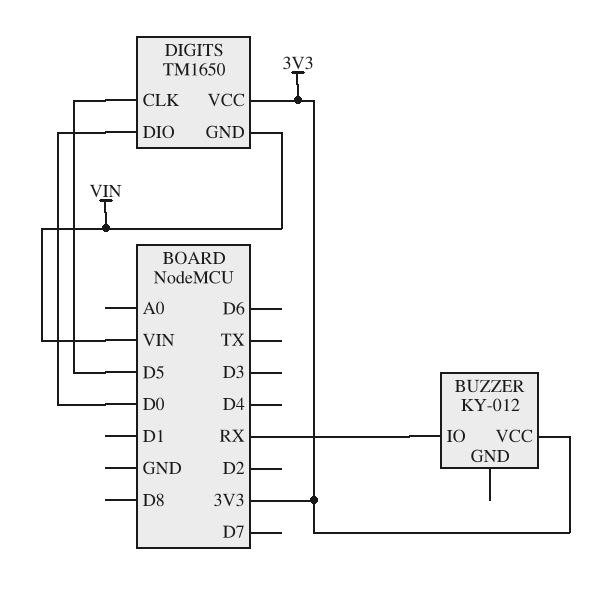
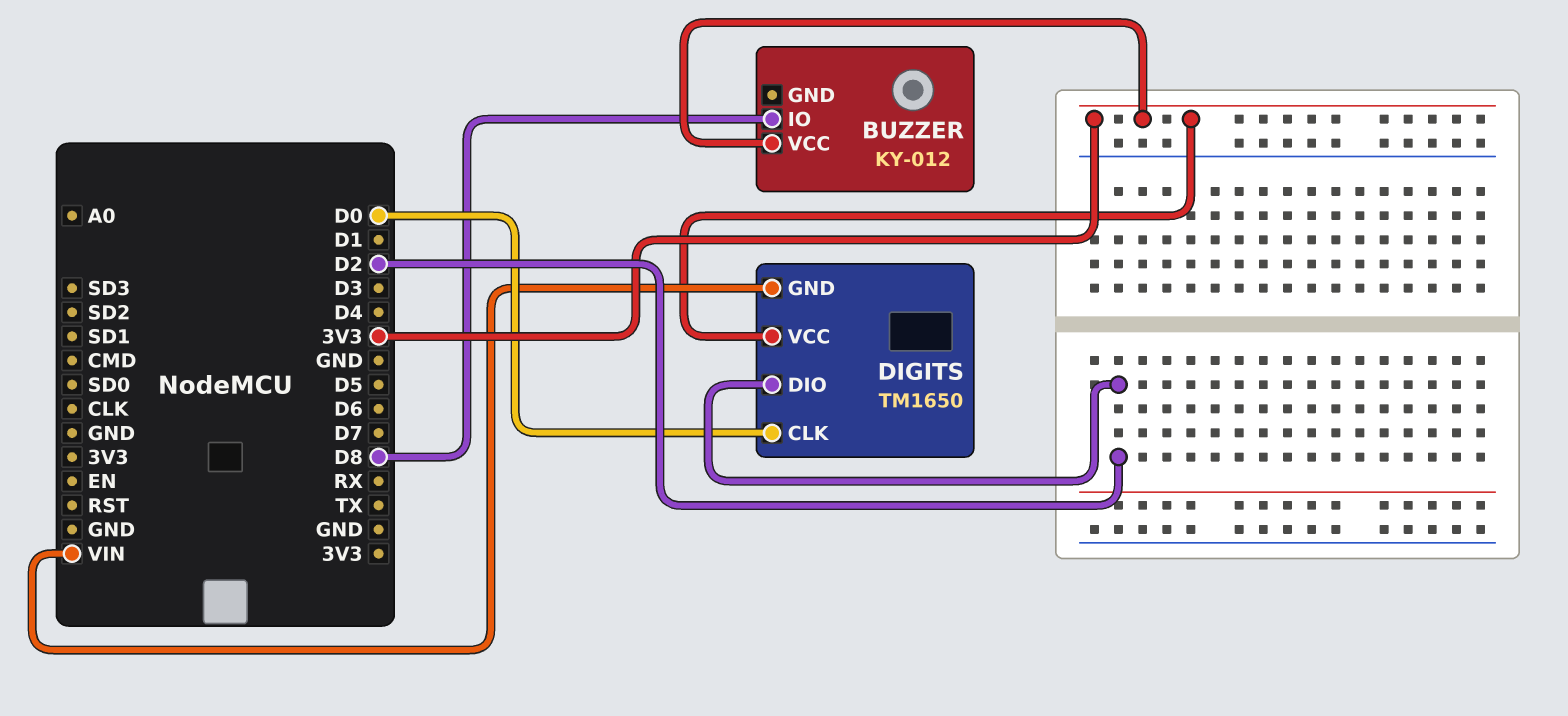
BUZZER pin IO: RX -> D8
DIGITS pin CLK: D5 -> D0
DIGITS pin DIO: D0 -> D2

